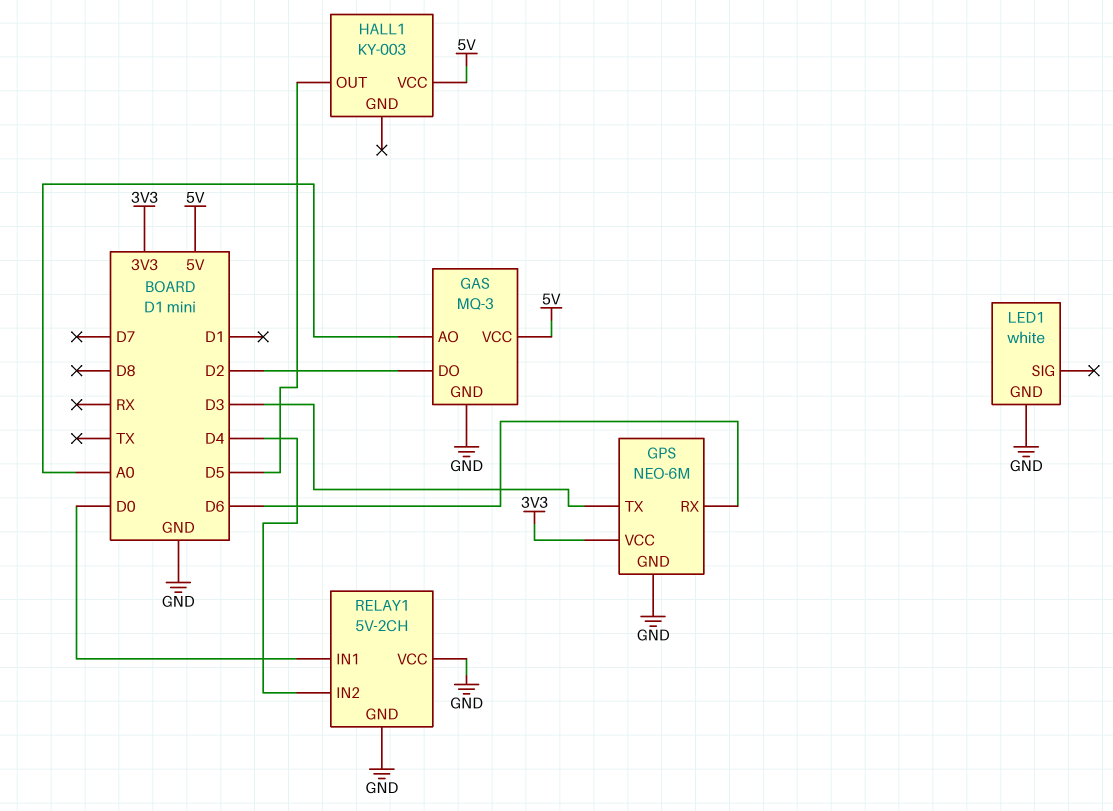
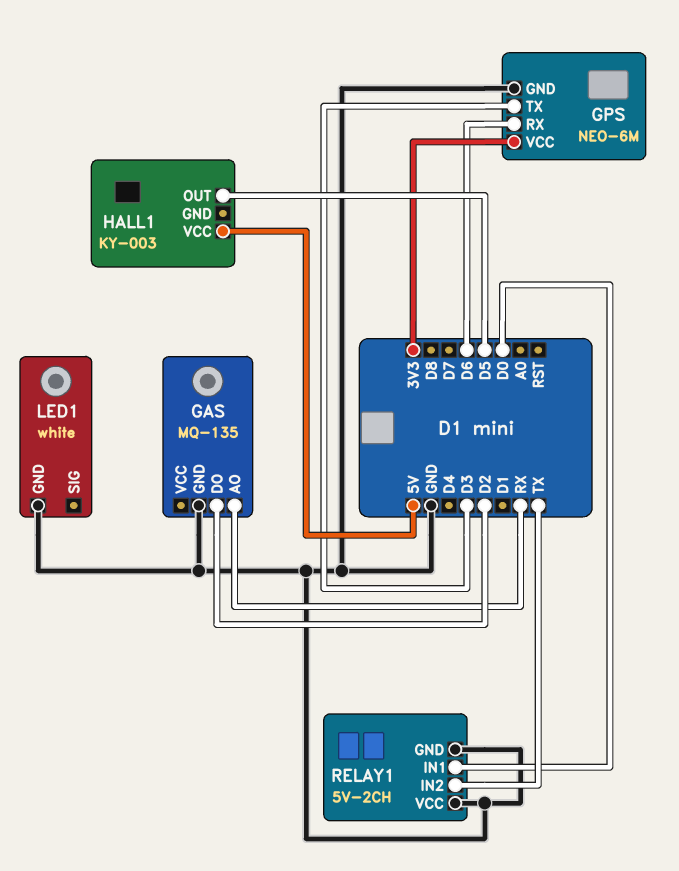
GAS: MQ-3 -> MQ-135
GAS pin AO: A0 -> RX
GAS pin VCC: 5V -> none
RELAY1 pin IN2: D4 -> TX

